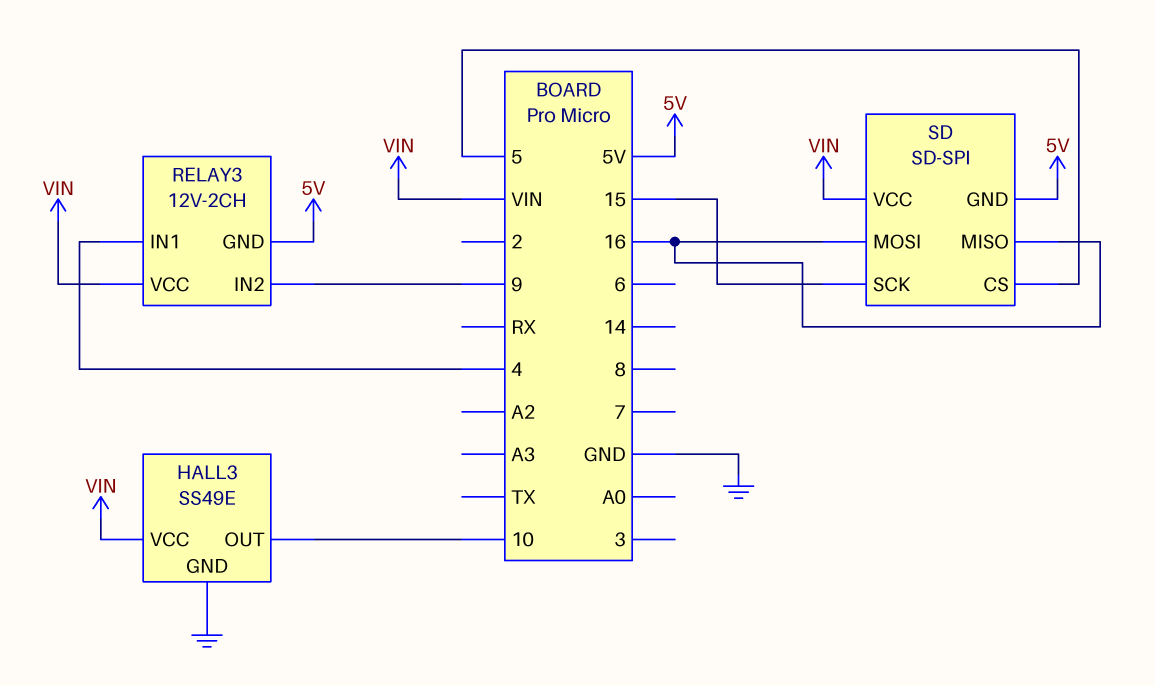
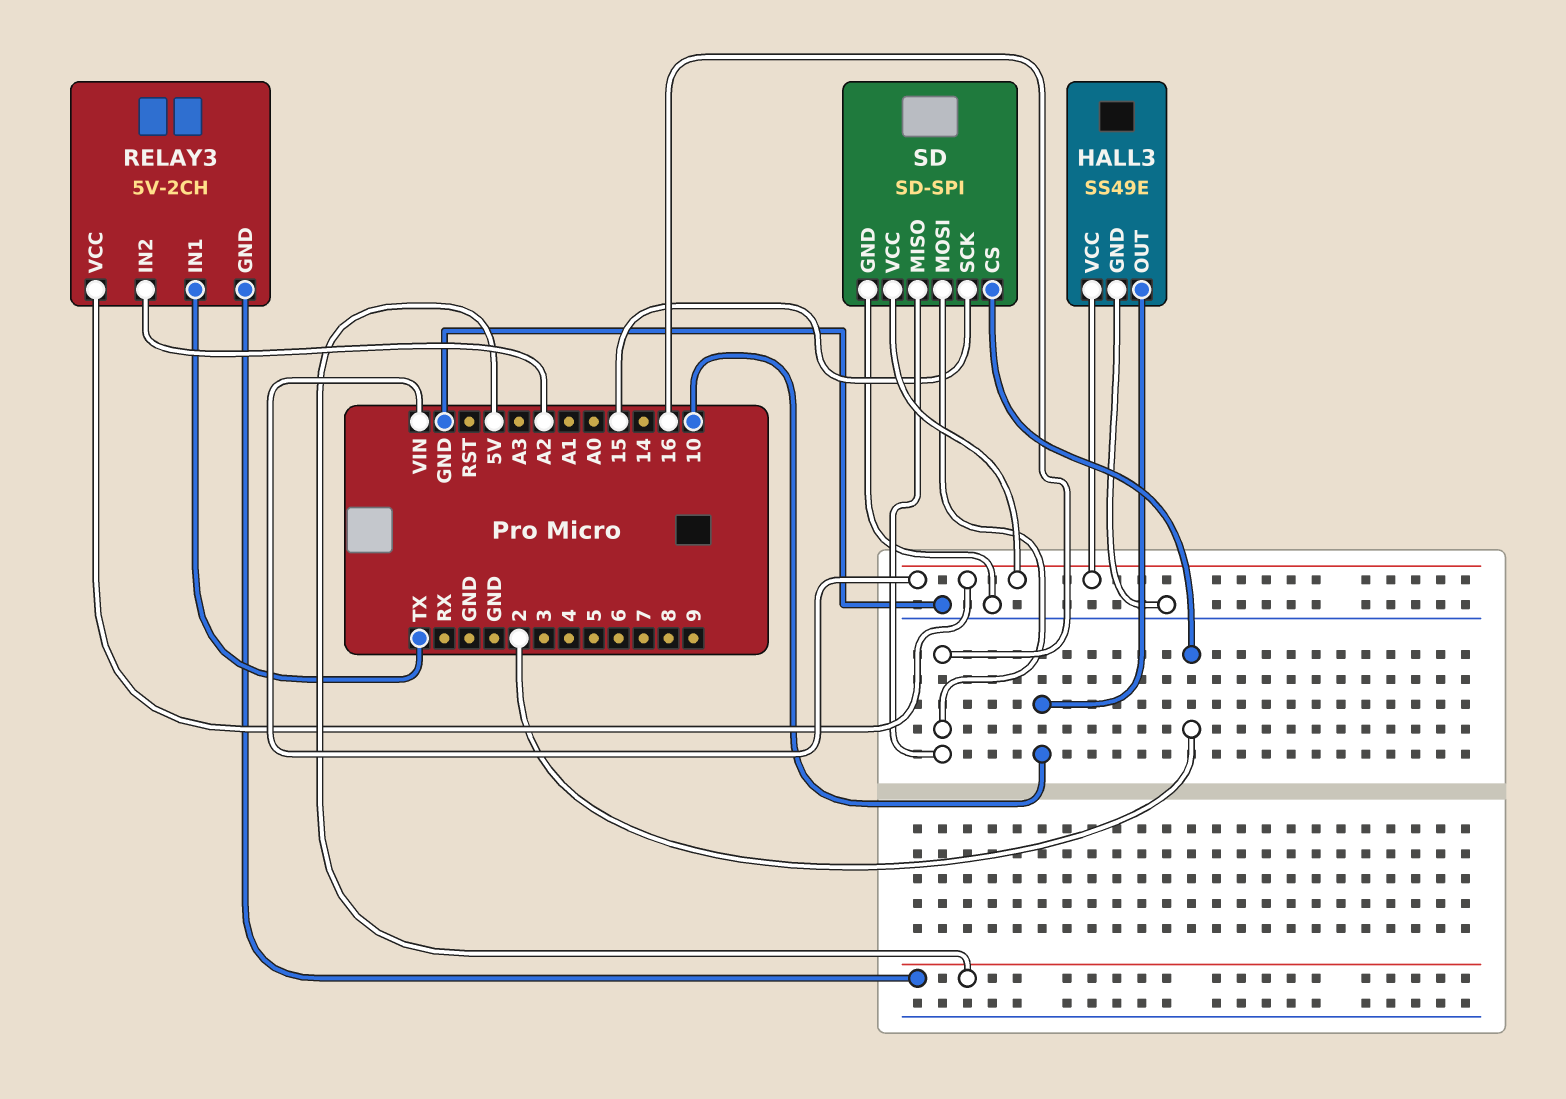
RELAY3: 12V-2CH -> 5V-2CH
RELAY3 pin IN1: 4 -> TX
RELAY3 pin IN2: 9 -> A2
SD pin CS: 5 -> 2
SD pin GND: 5V -> GND

